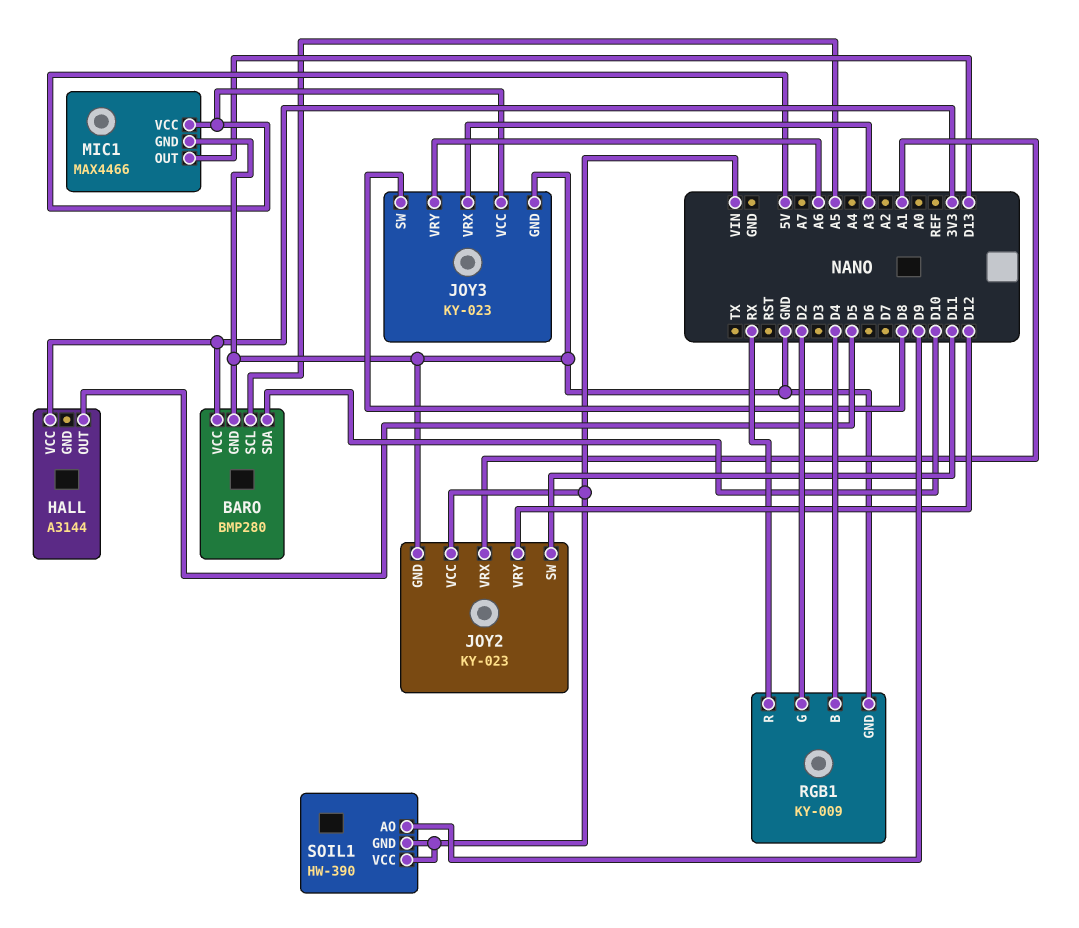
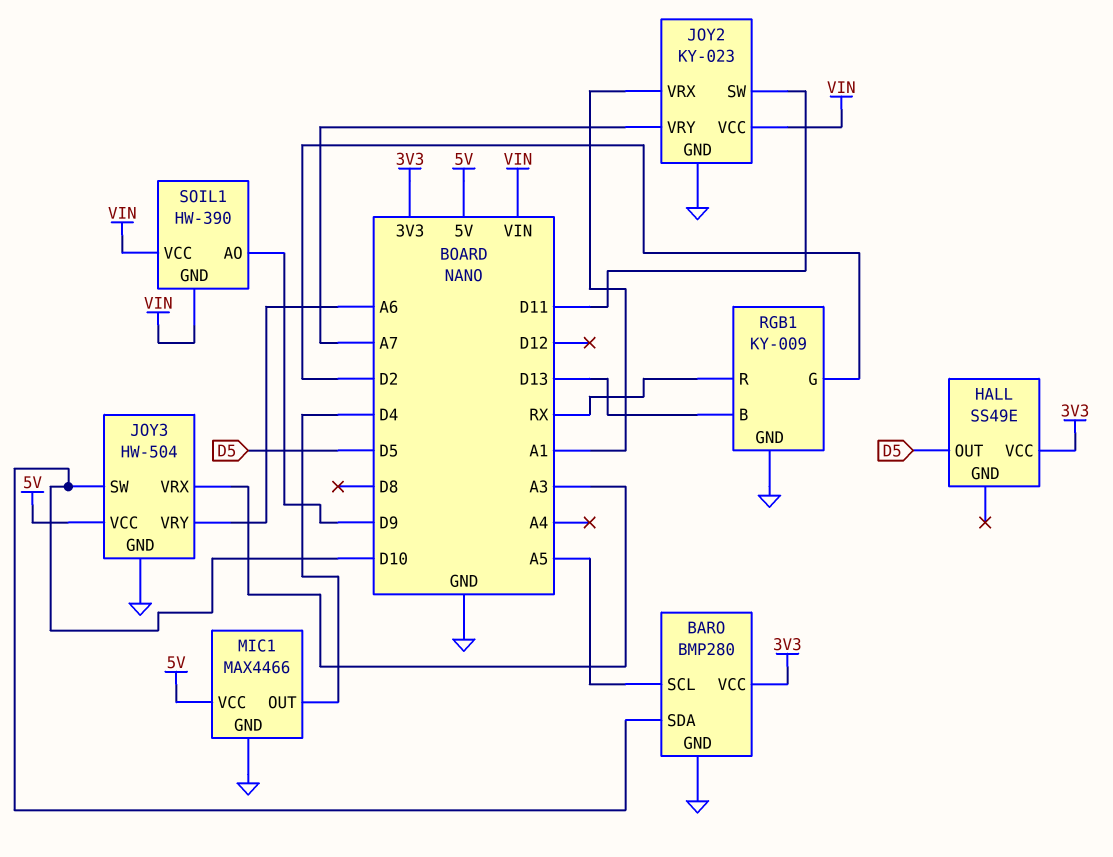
HALL: A3144 -> SS49E
JOY2 pin VRY: D12 -> A7
JOY3: KY-023 -> HW-504
JOY3 pin SW: D8 -> D10
MIC1 pin OUT: D13 -> D4
RGB1 pin B: D4 -> D13

